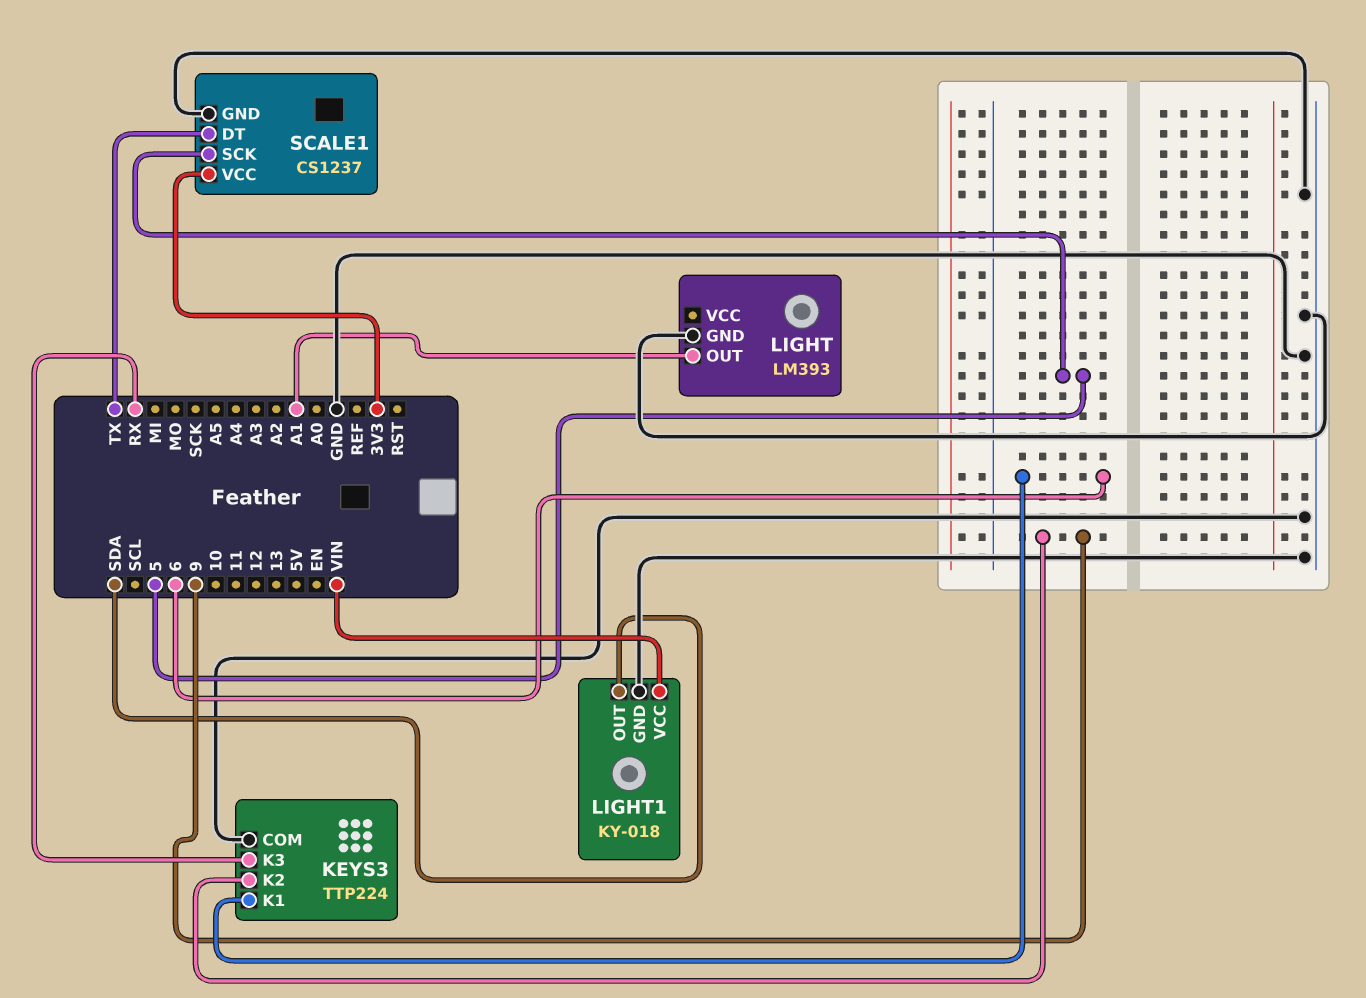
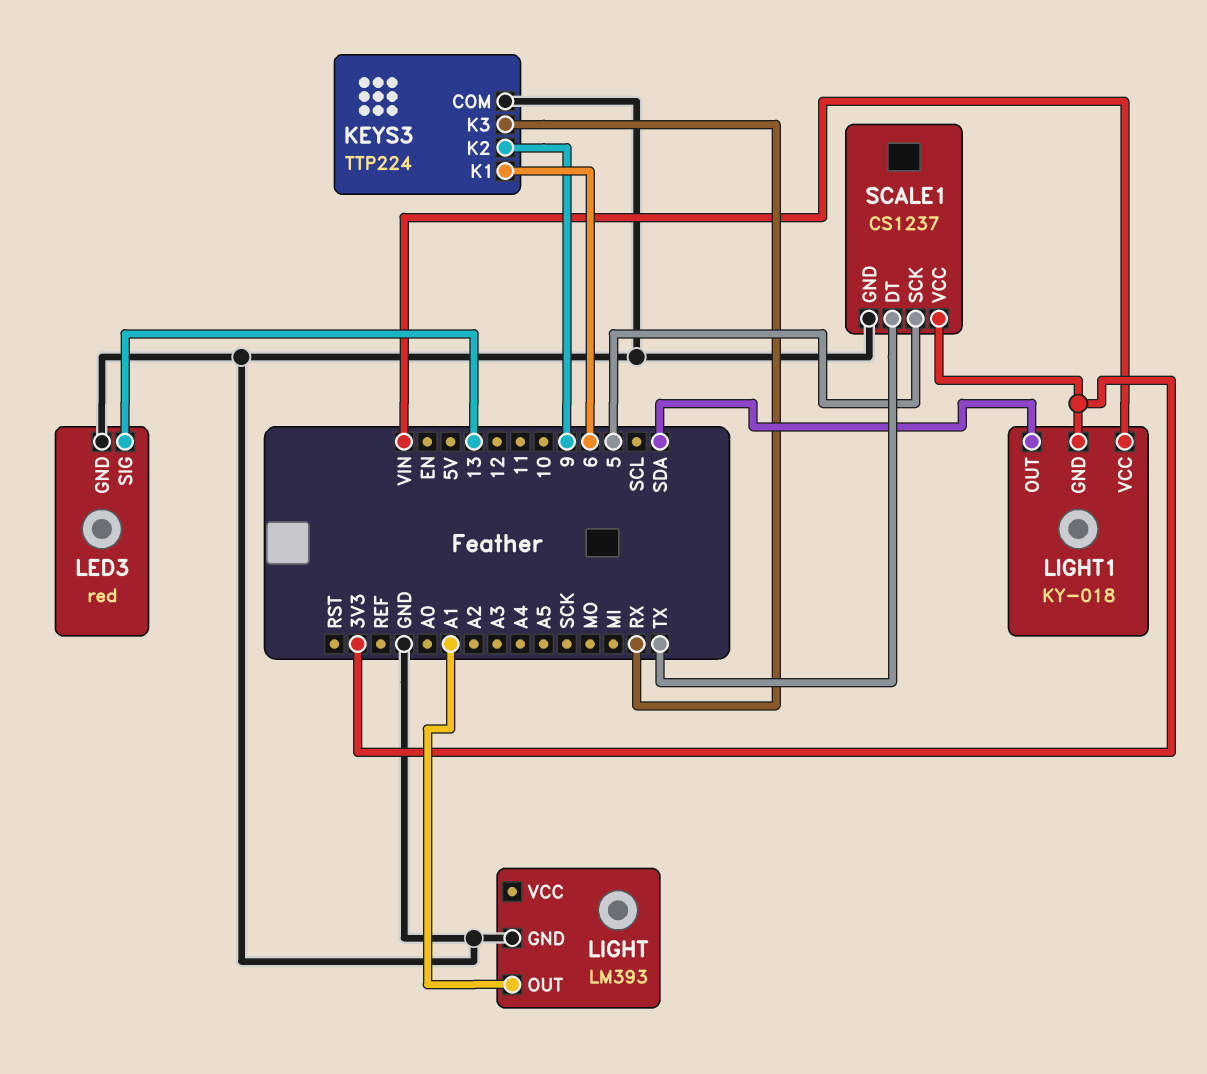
LED3: none -> red
LED3 pin GND: none -> GND
LED3 pin SIG: none -> 13
LIGHT1 pin GND: GND -> 3V3

